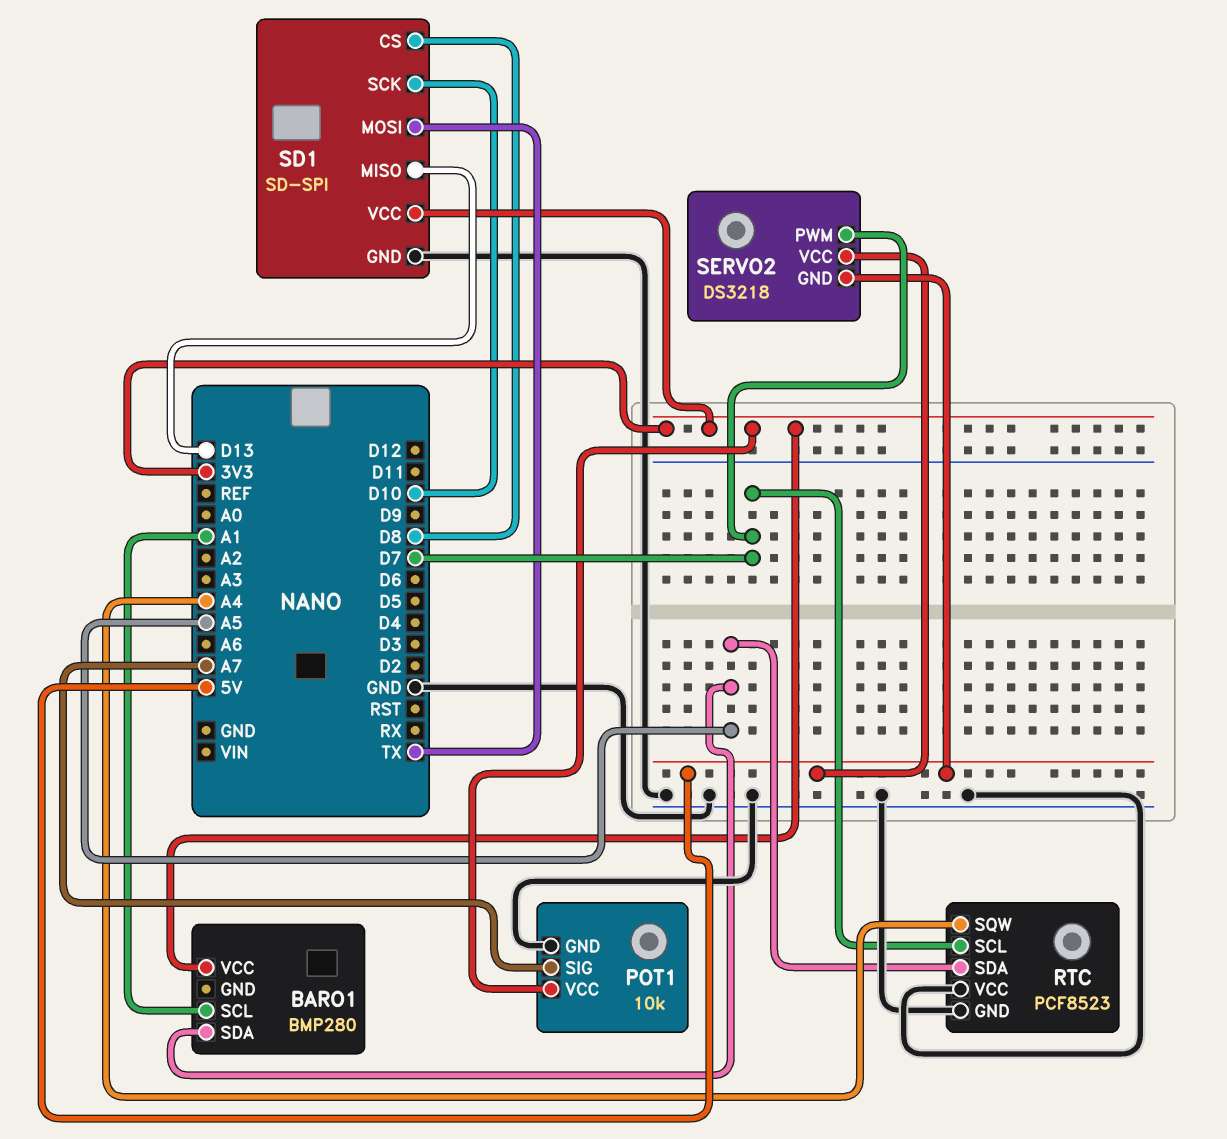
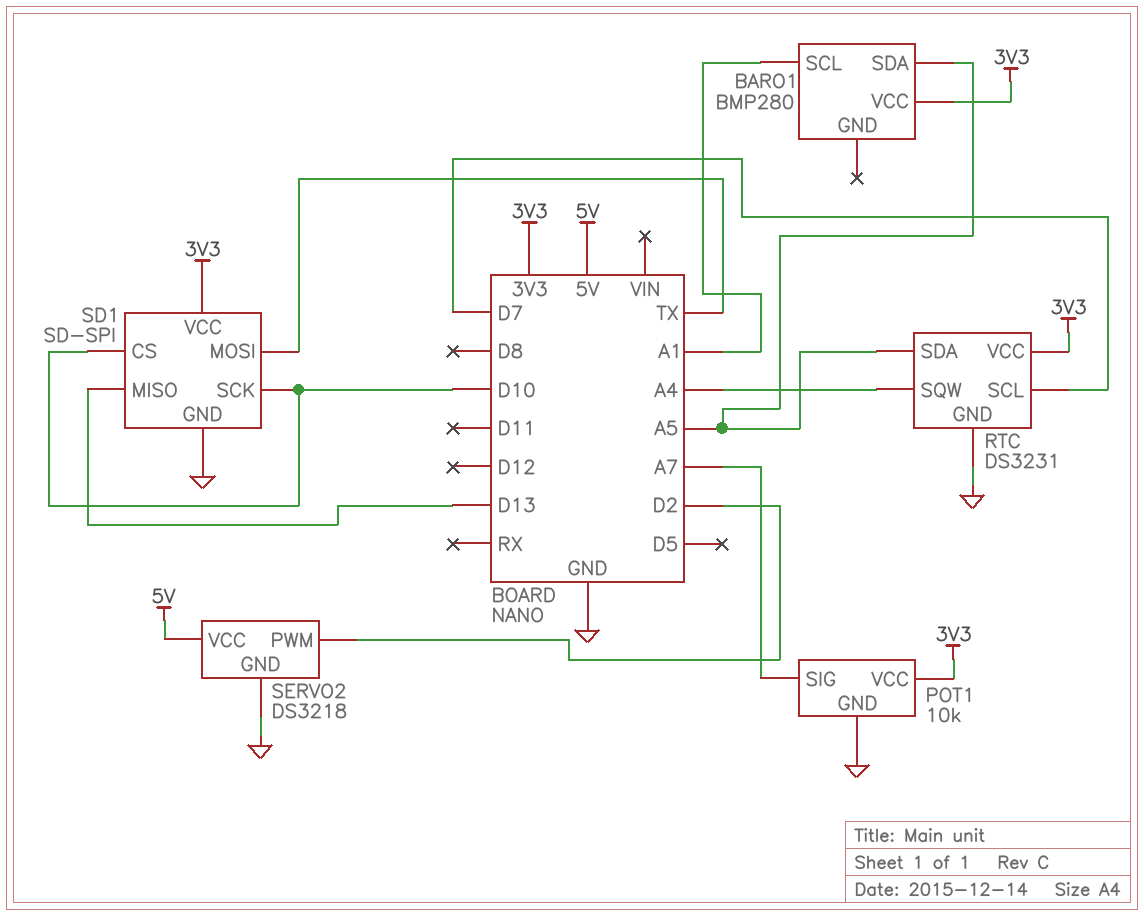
RTC: PCF8523 -> DS3231
RTC pin VCC: GND -> 3V3
SD1 pin CS: D8 -> D10
SERVO2 pin GND: 5V -> GND
SERVO2 pin PWM: D7 -> D2

